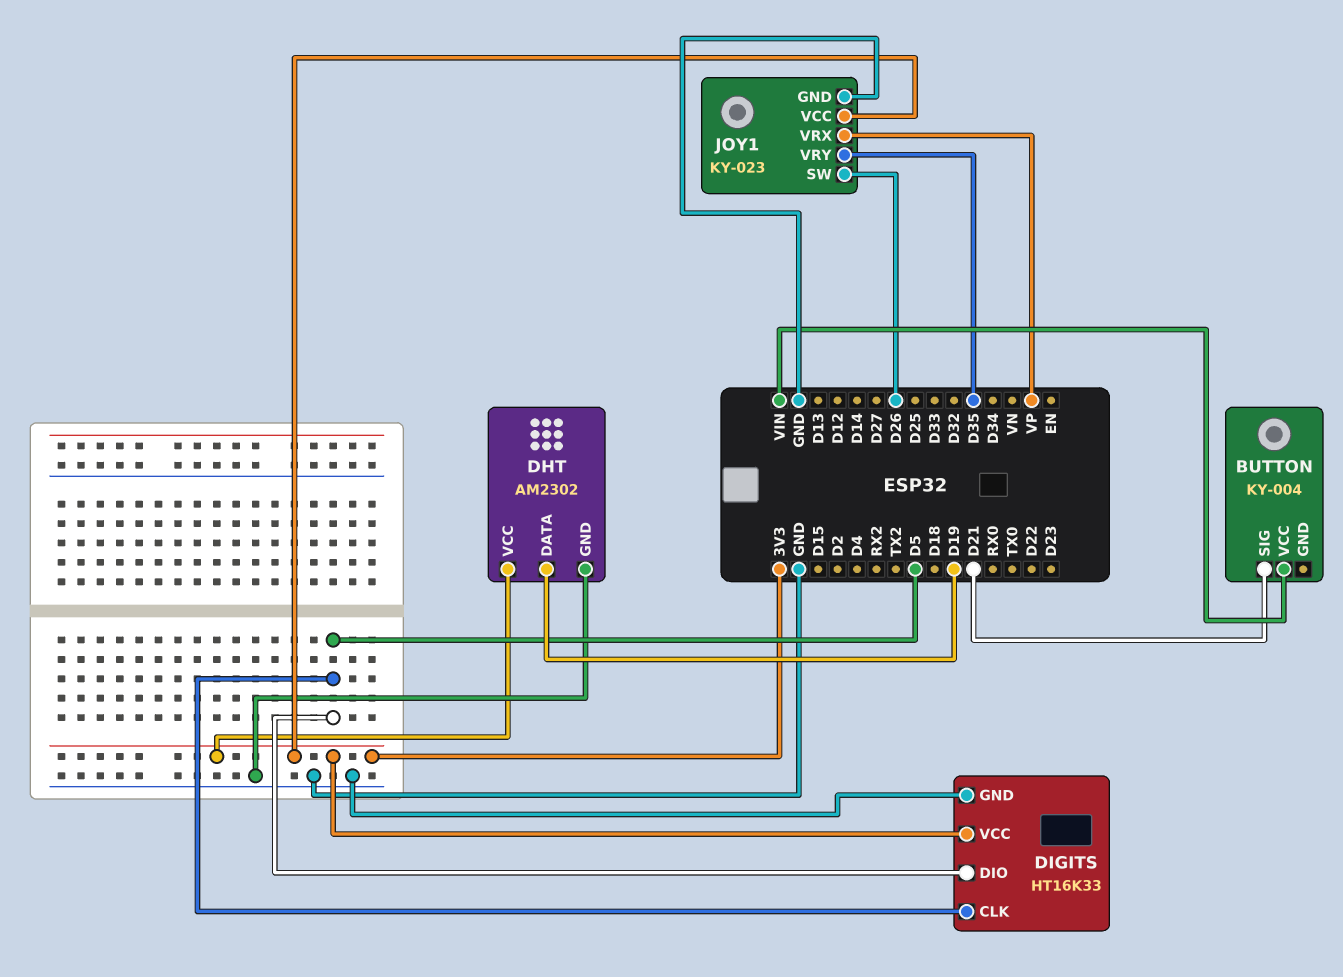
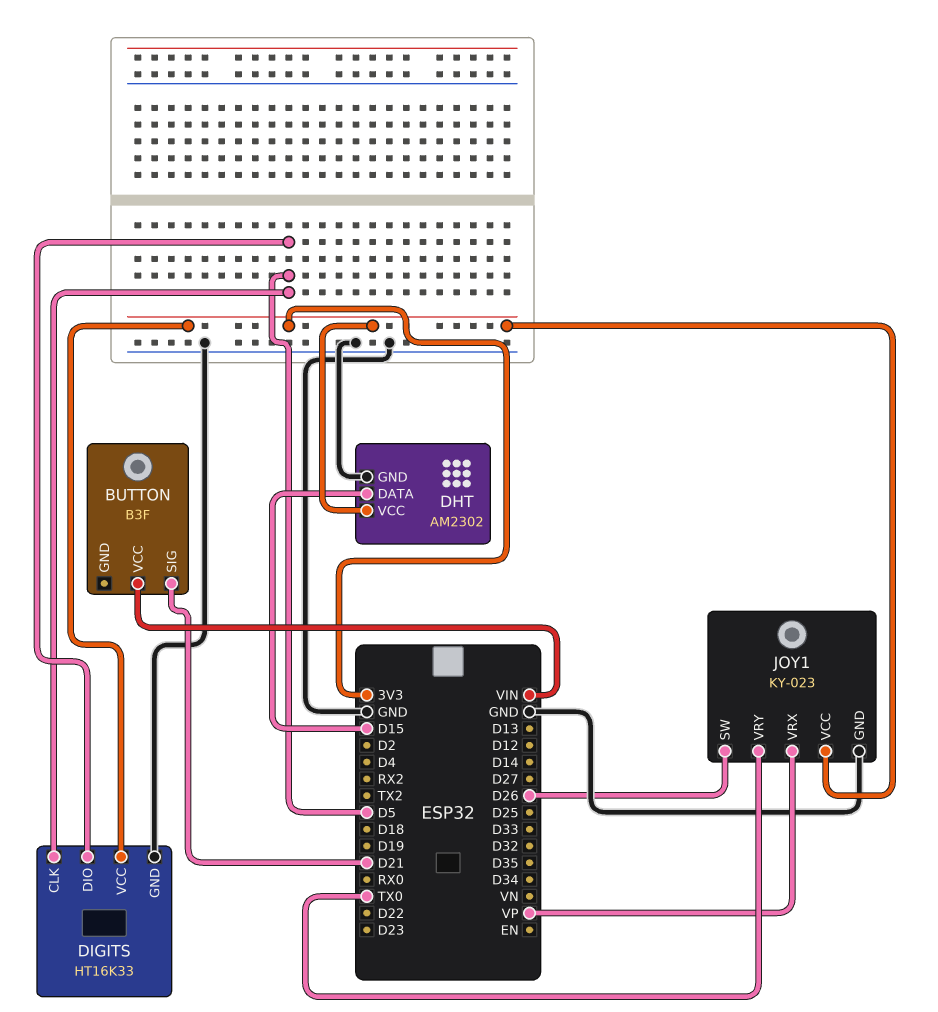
BUTTON: KY-004 -> B3F
DHT pin DATA: D19 -> D15
JOY1 pin VRY: D35 -> TX0

